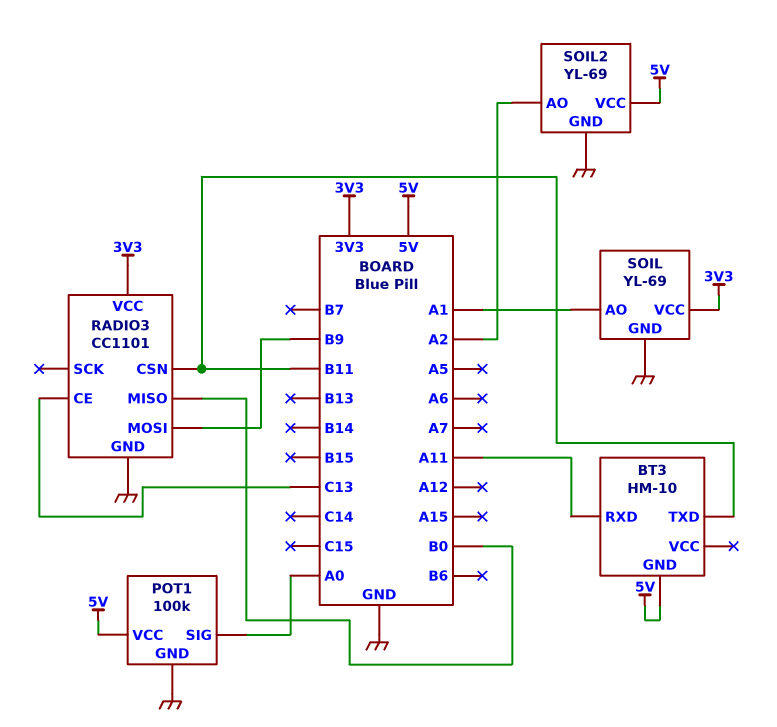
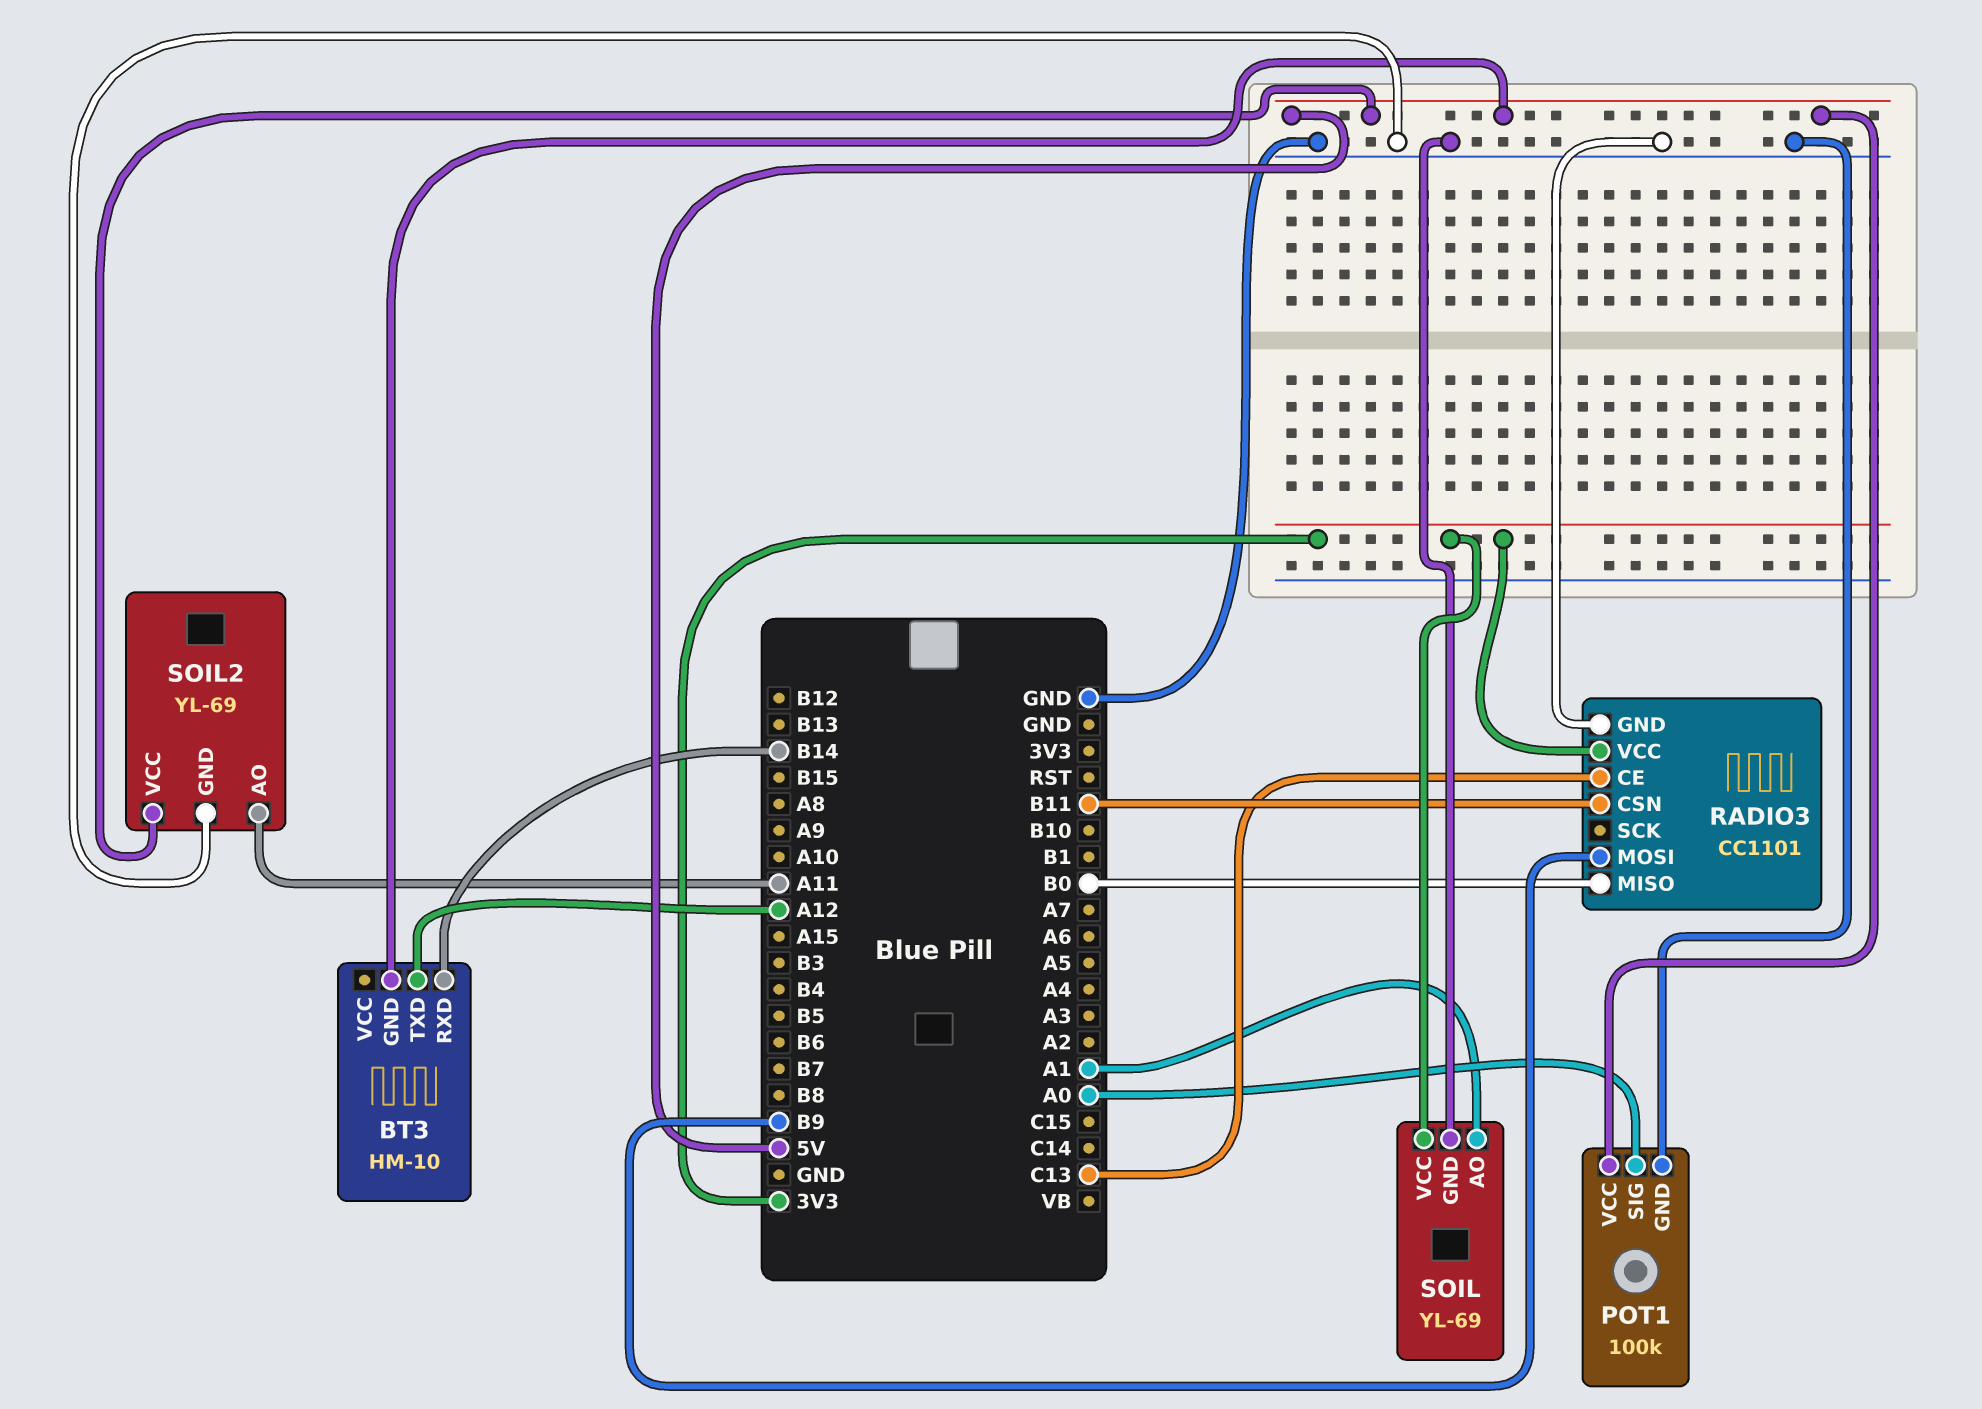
BT3 pin RXD: A11 -> B14
BT3 pin TXD: B11 -> A12
SOIL2 pin AO: A2 -> A11

